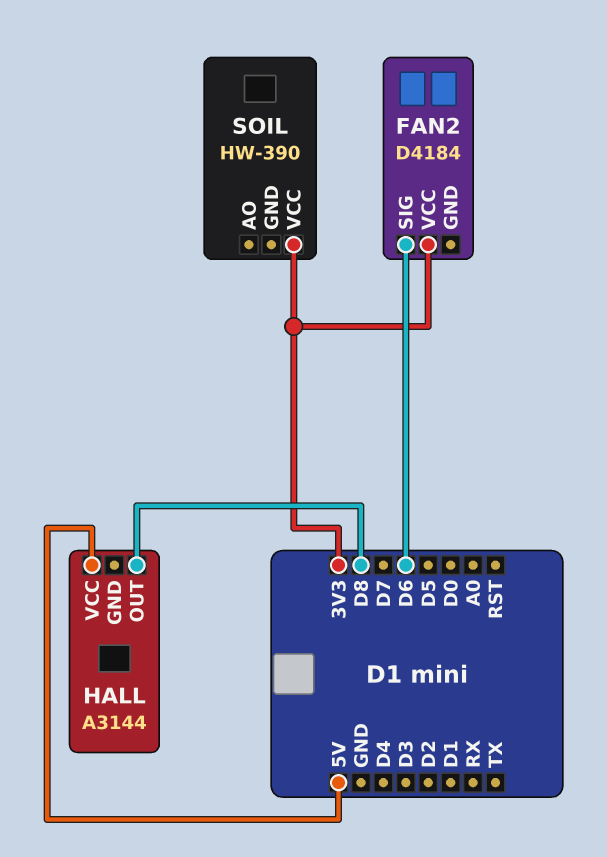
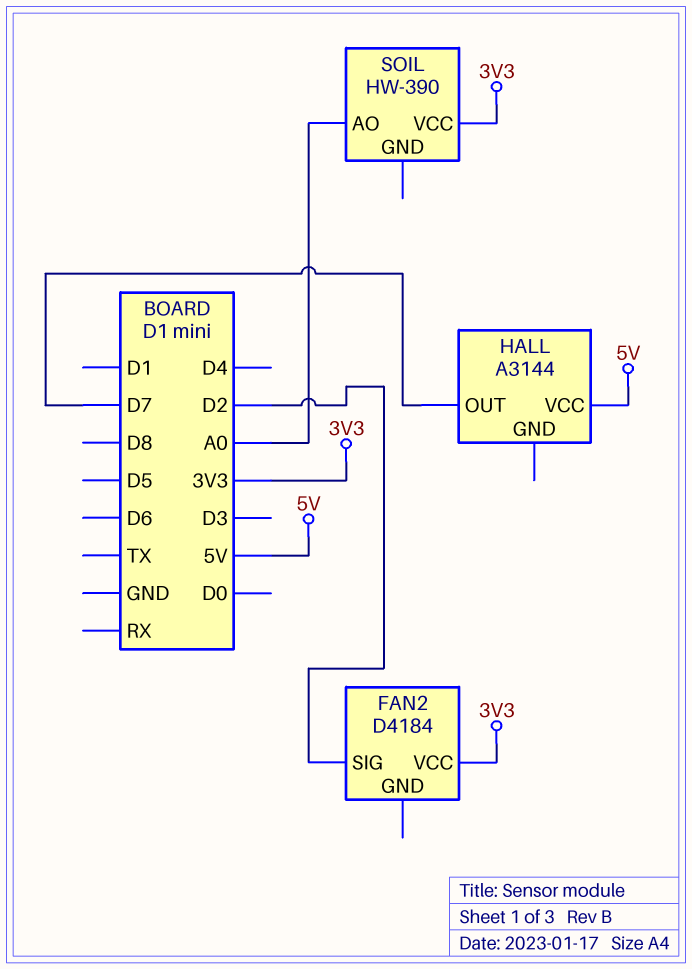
FAN2 pin SIG: D6 -> D2
HALL pin OUT: D8 -> D7
SOIL pin AO: none -> A0

